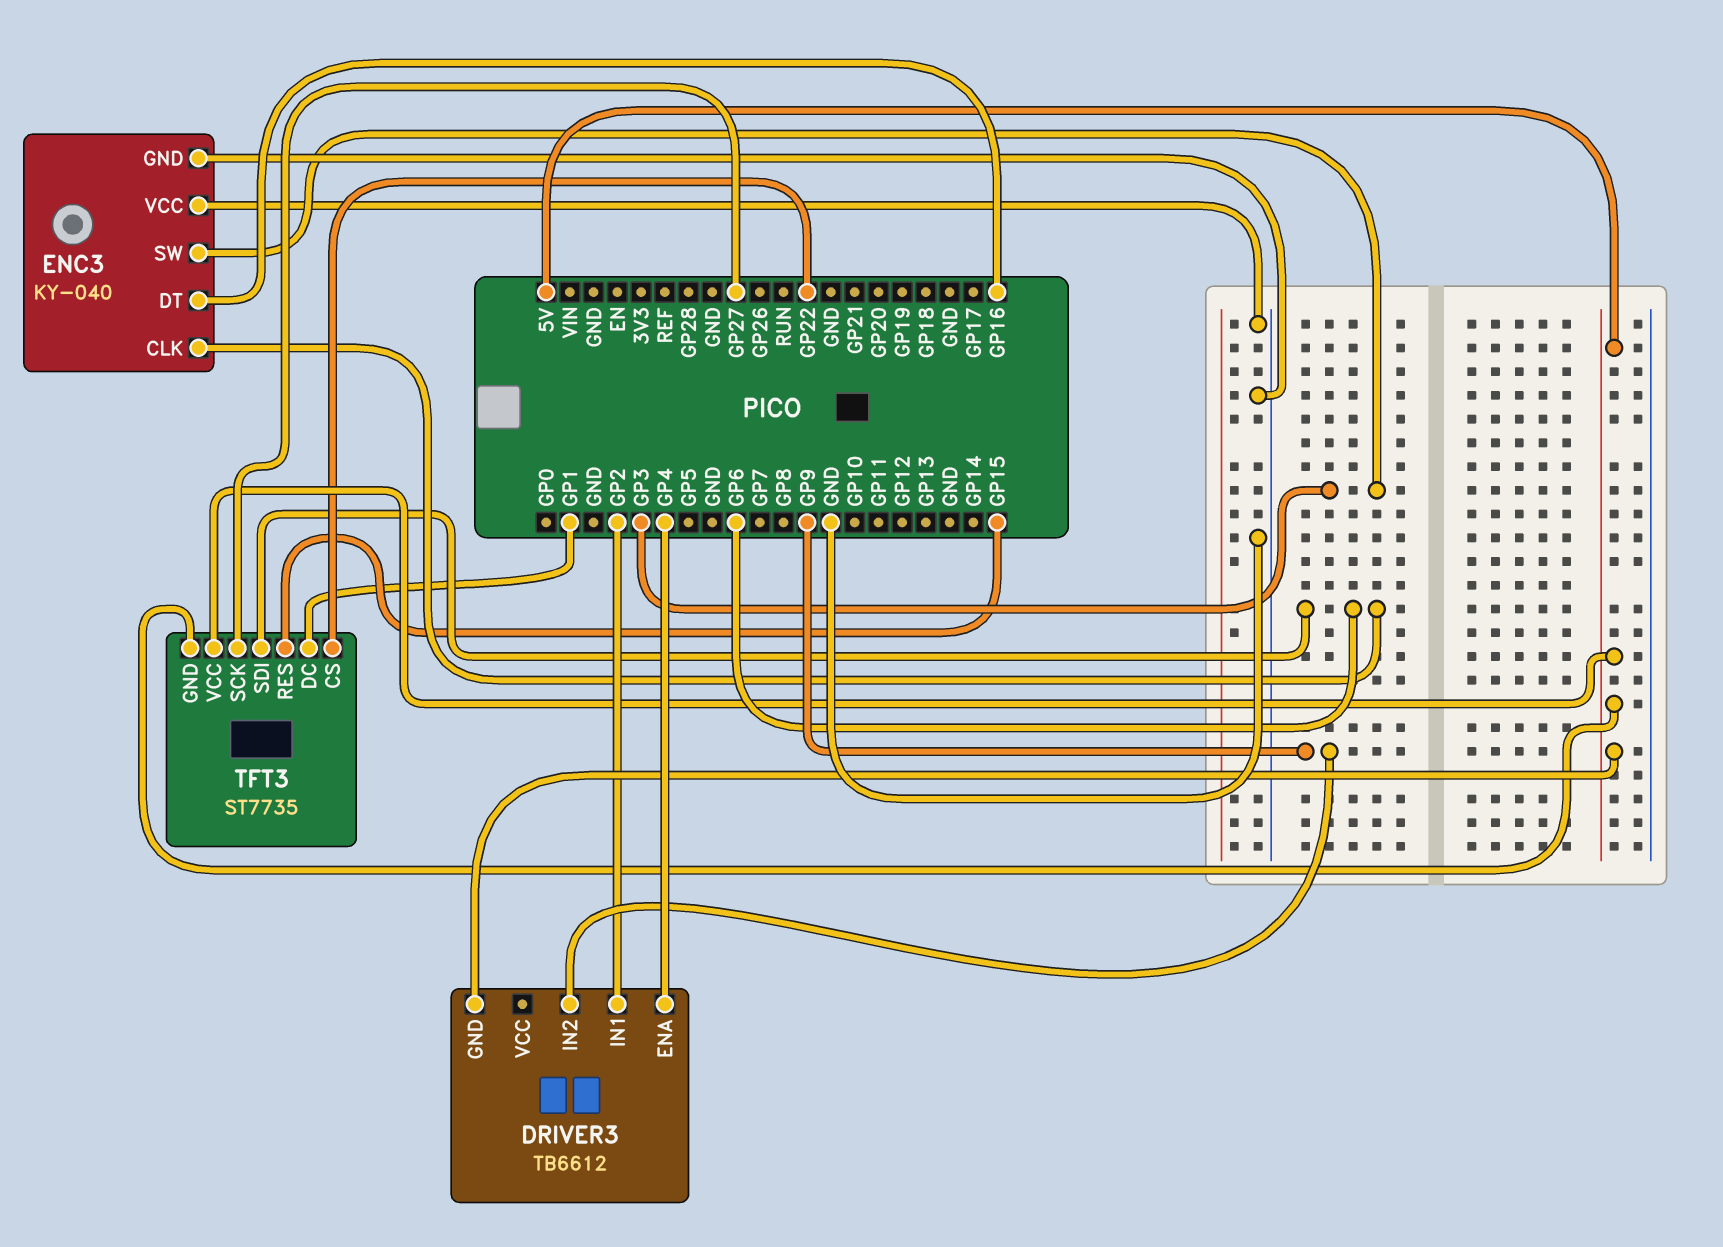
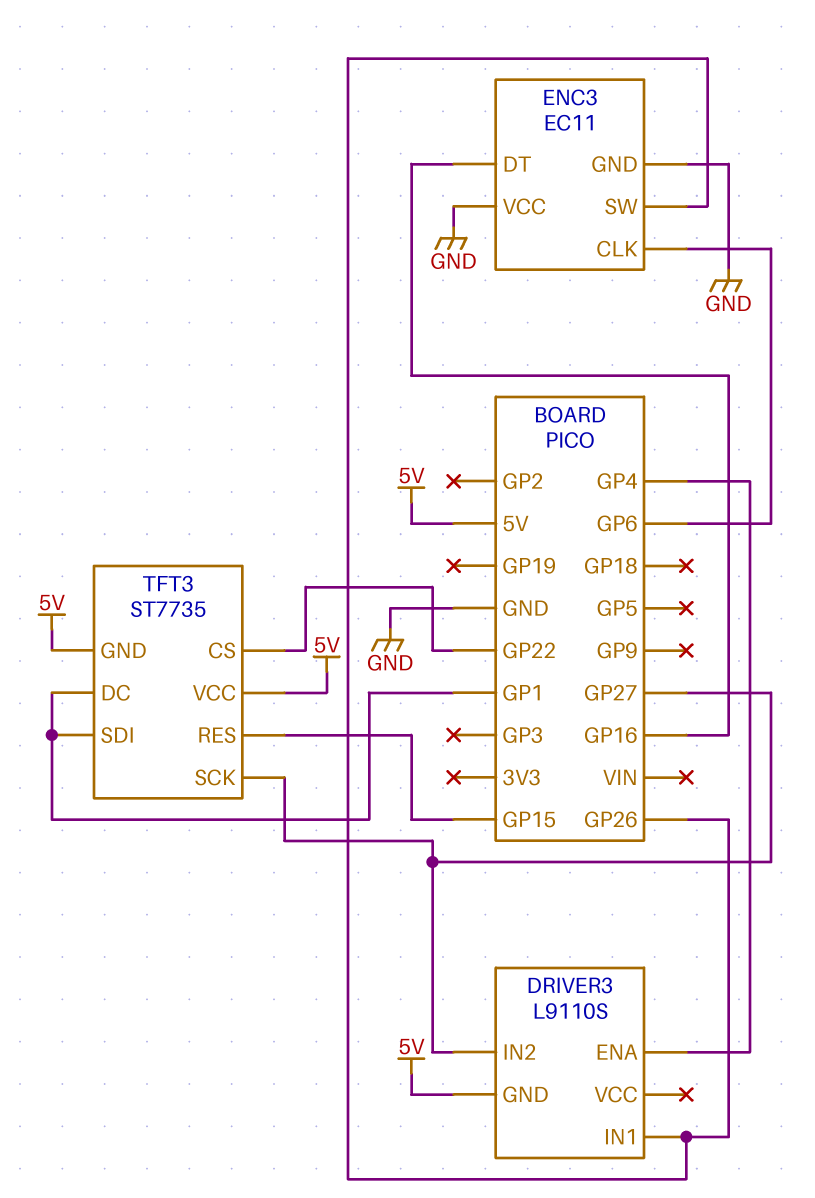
DRIVER3: TB6612 -> L9110S
DRIVER3 pin IN1: GP2 -> GP26
DRIVER3 pin IN2: GP9 -> GP27
ENC3: KY-040 -> EC11
ENC3 pin SW: GP3 -> GP26
TFT3 pin SDI: GP6 -> GP1

